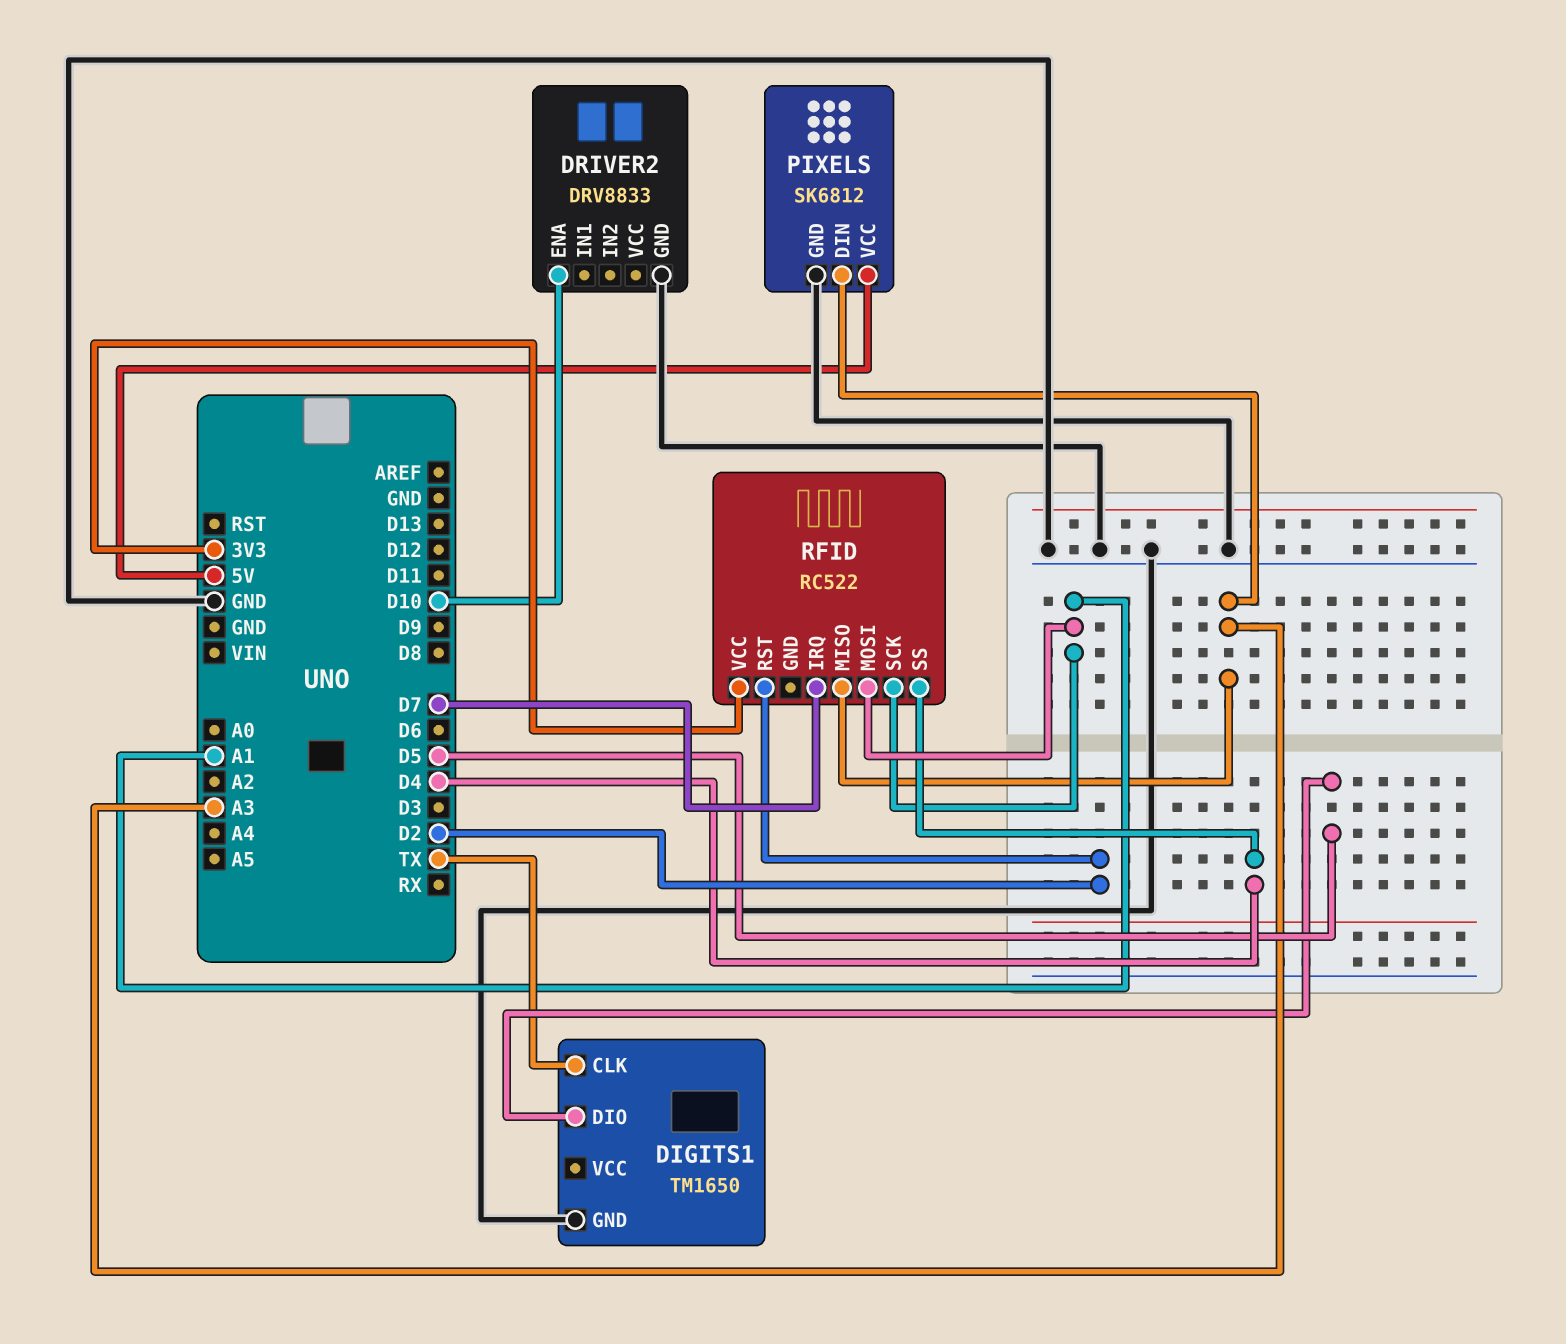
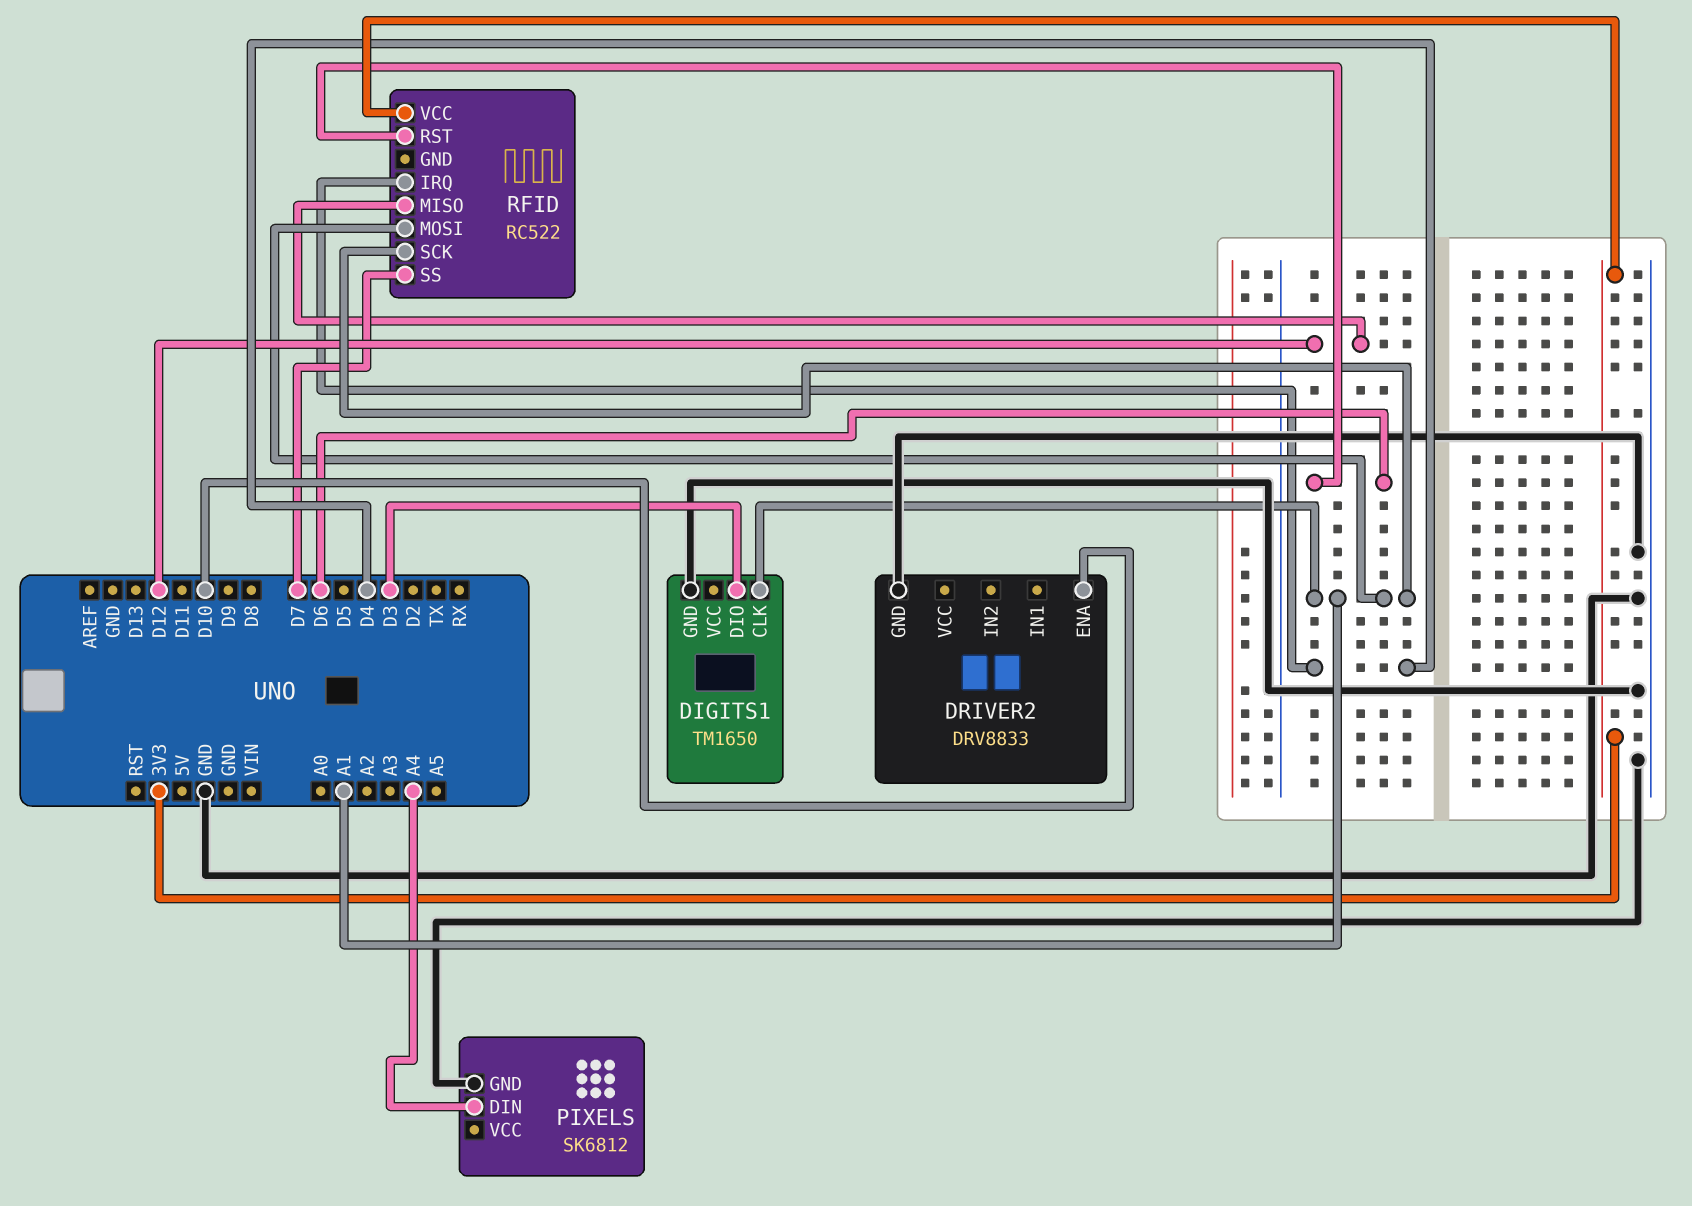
DIGITS1 pin CLK: TX -> A1
DIGITS1 pin DIO: D5 -> D3
PIXELS pin DIN: A3 -> A4
PIXELS pin VCC: 5V -> none
RFID pin IRQ: D7 -> D4
RFID pin MISO: A3 -> D12
RFID pin RST: D2 -> D6
RFID pin SS: D4 -> D7

